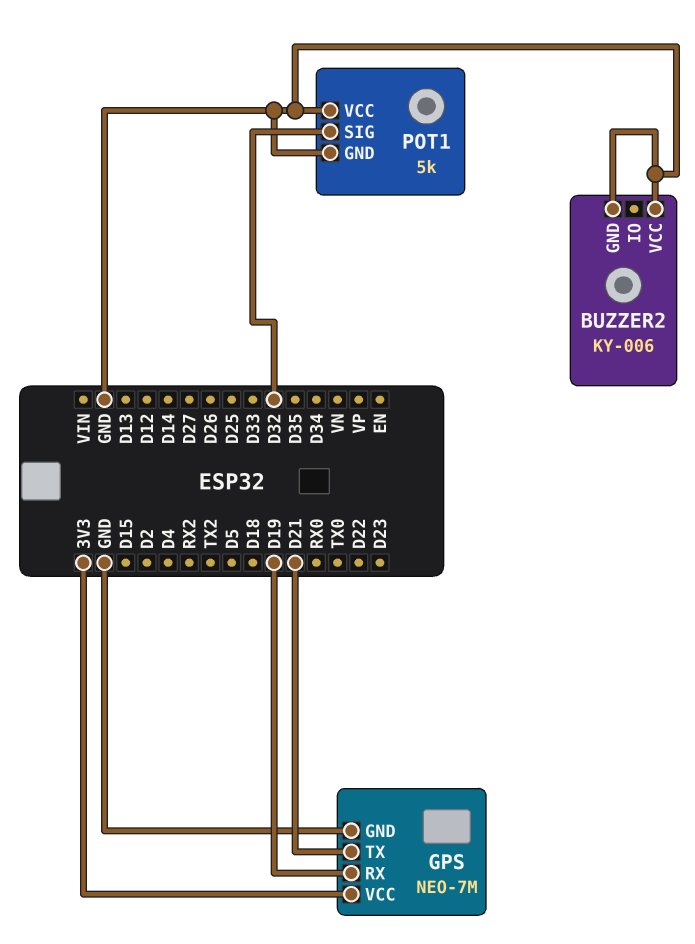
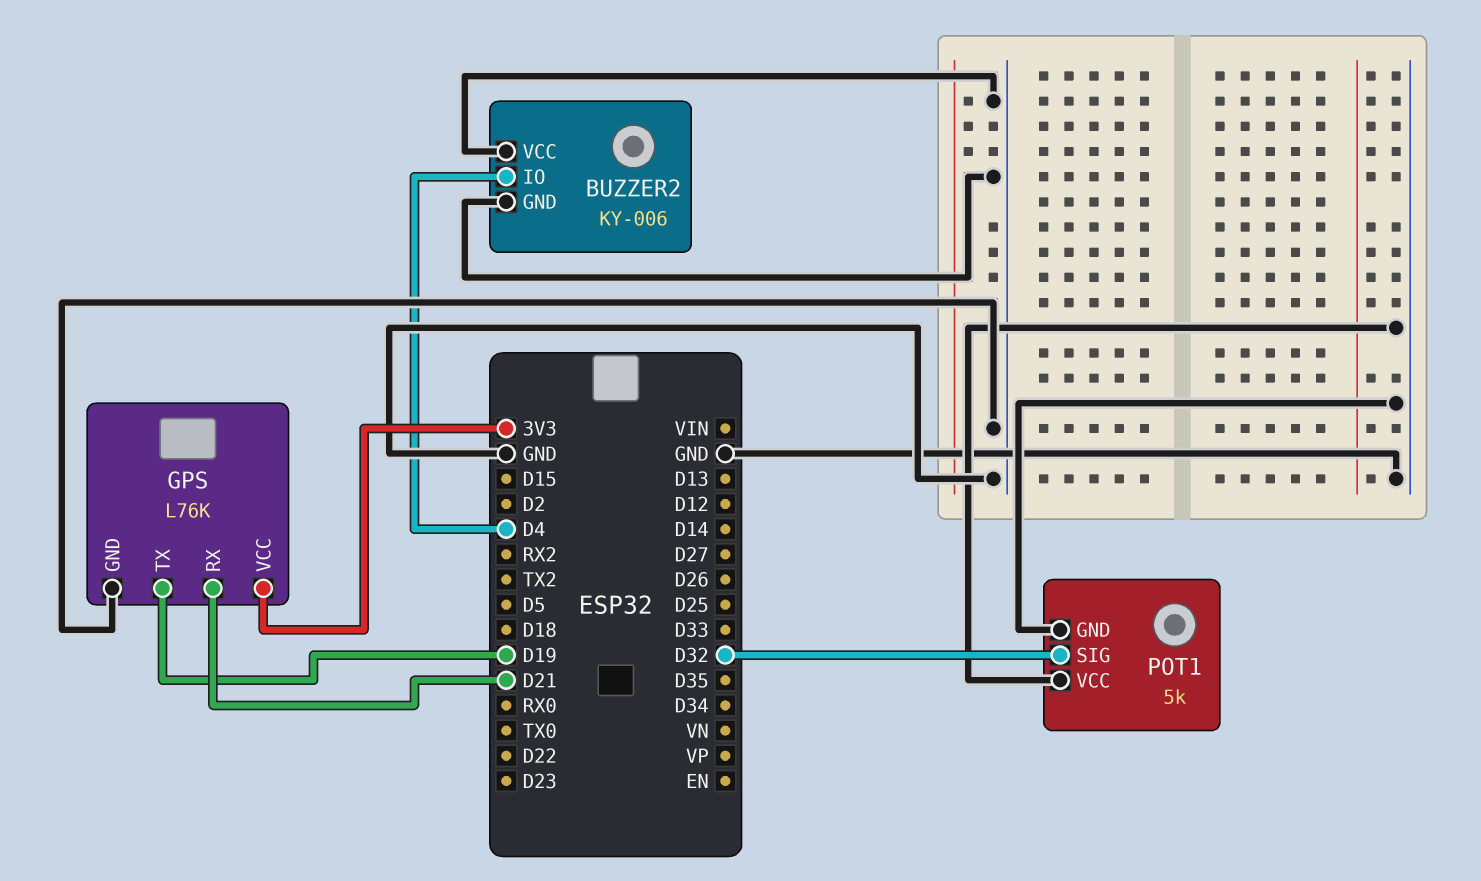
BUZZER2 pin IO: none -> D4
GPS: NEO-7M -> L76K
GPS pin RX: D19 -> D21
GPS pin TX: D21 -> D19

